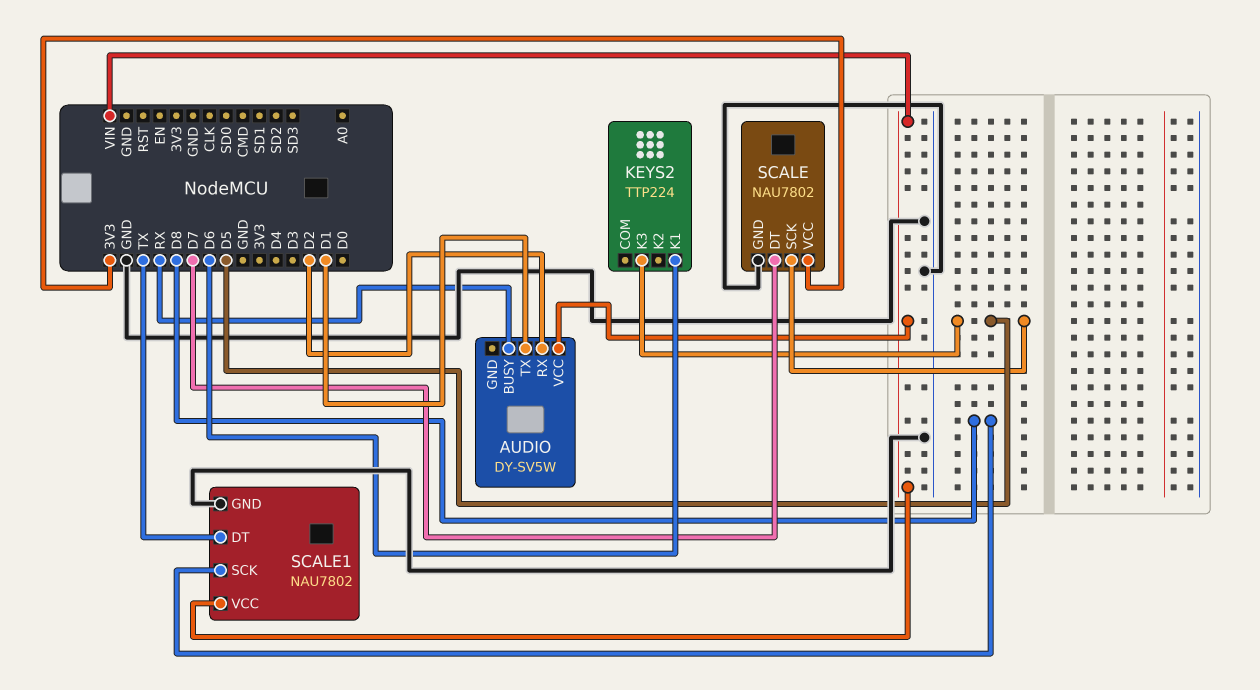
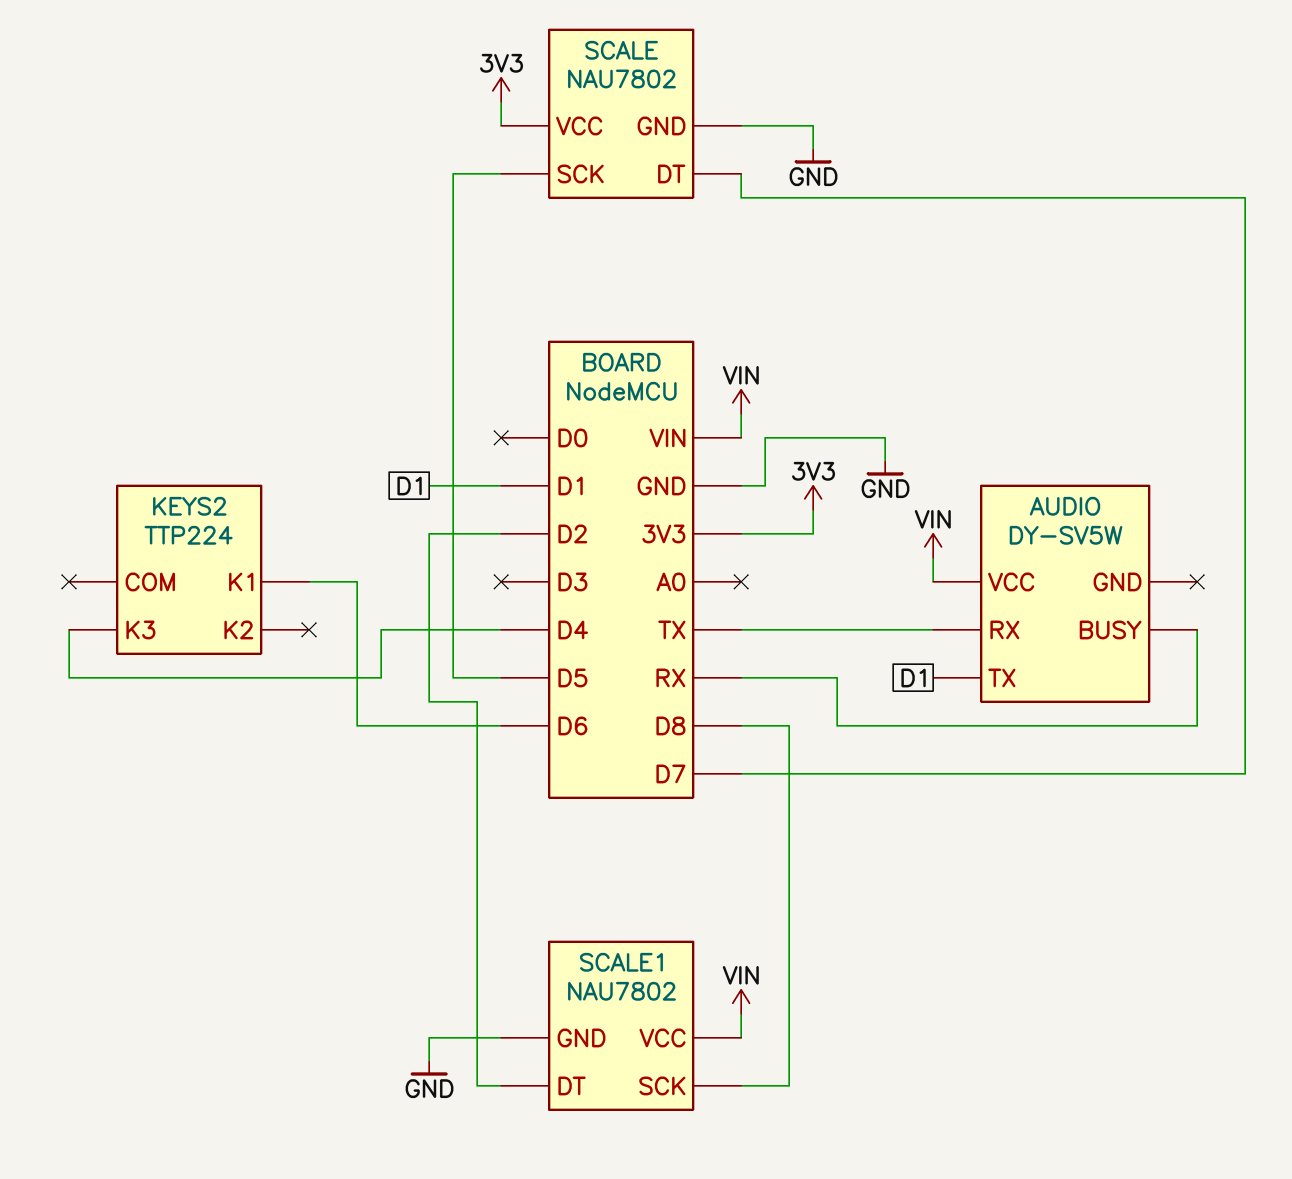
AUDIO pin RX: D2 -> TX
KEYS2 pin K3: D5 -> D4
SCALE1 pin DT: TX -> D2

